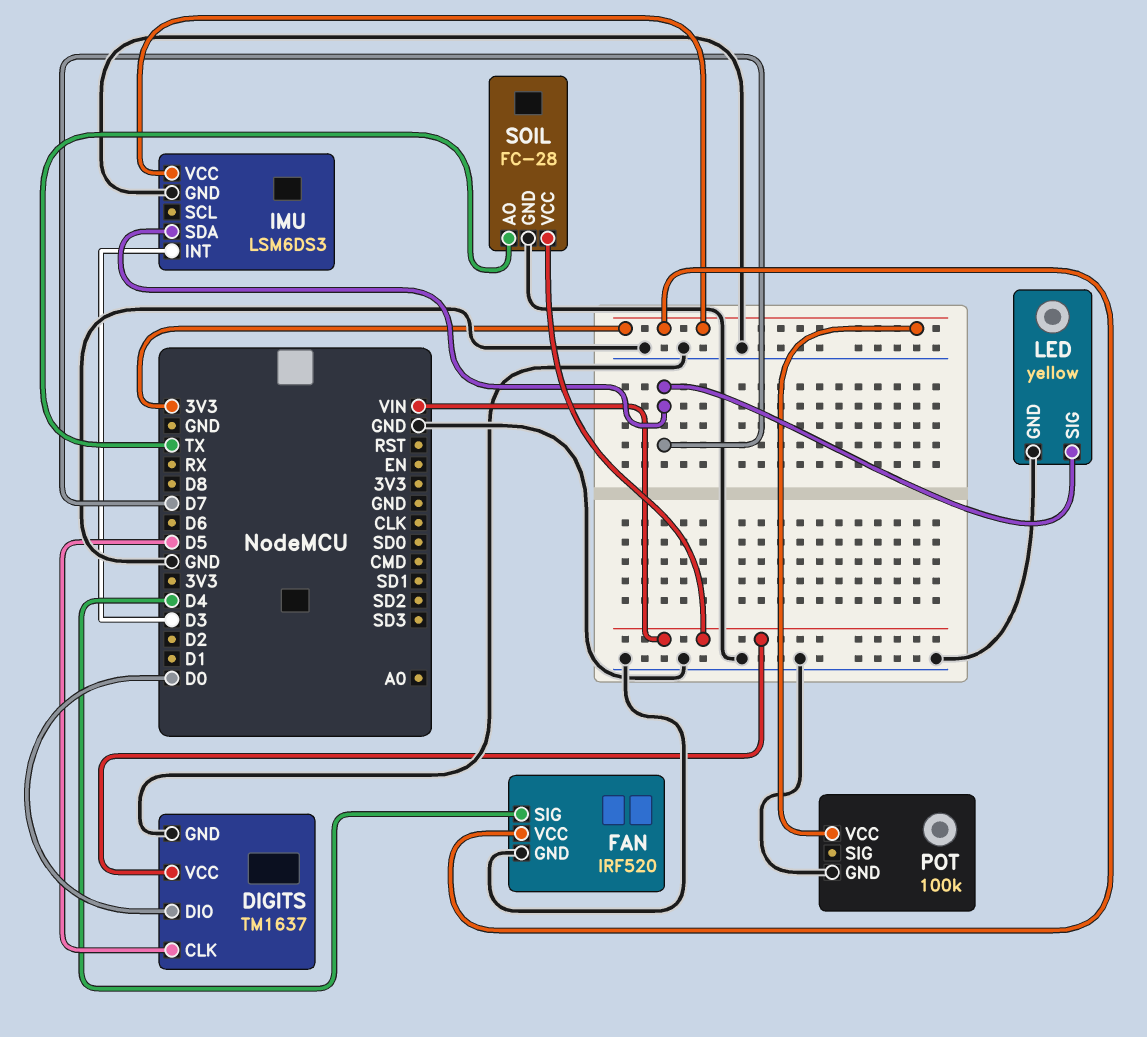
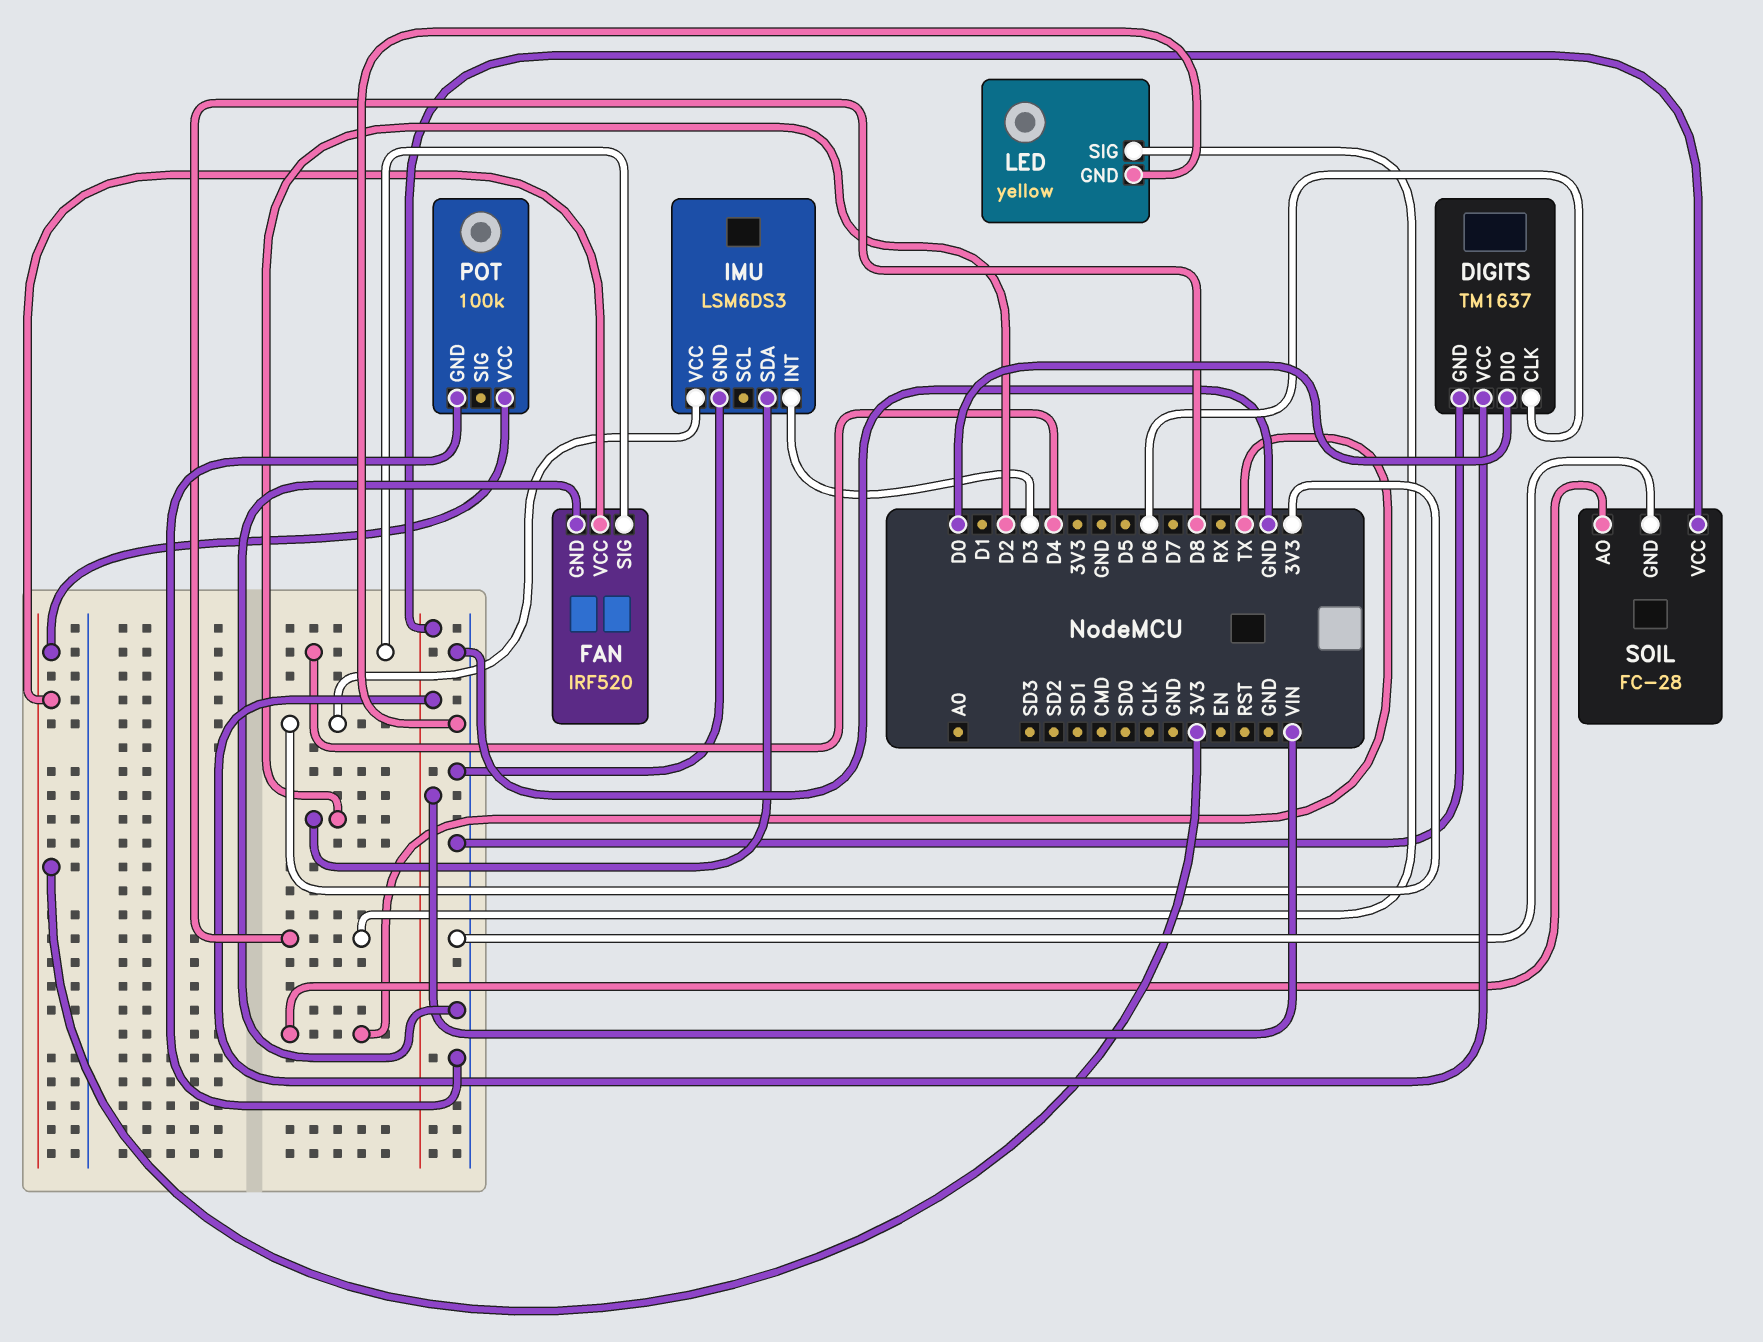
DIGITS pin CLK: D5 -> D6
IMU pin SDA: D7 -> D2
LED pin SIG: D7 -> D8

